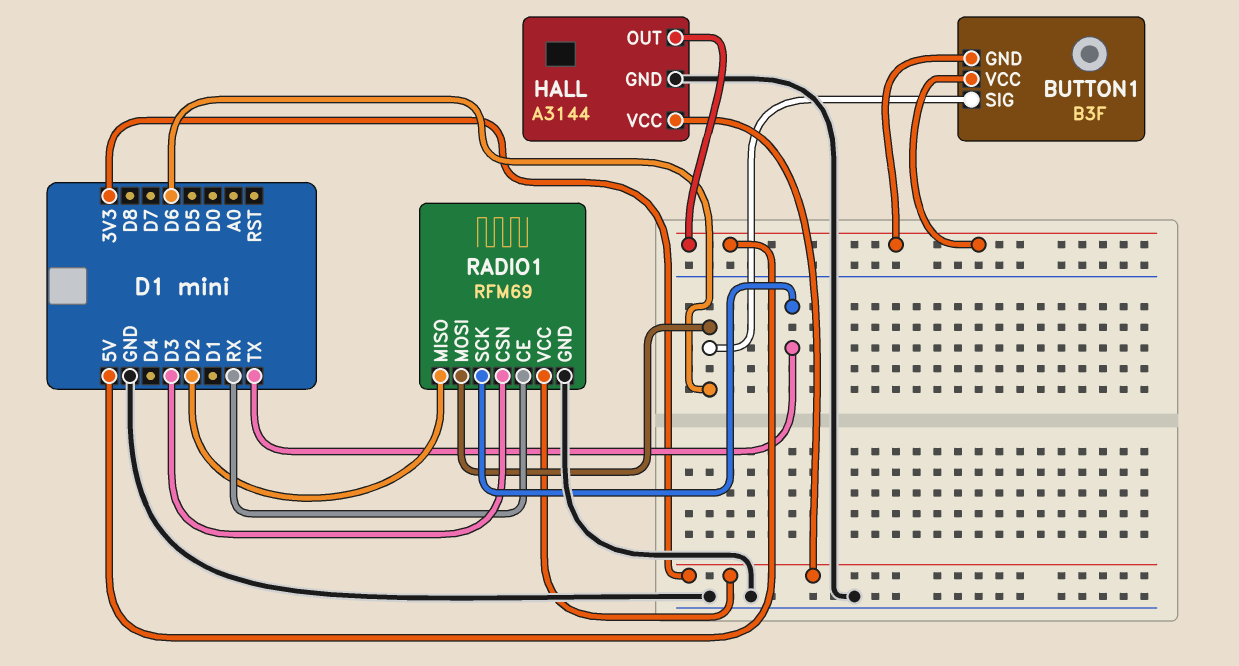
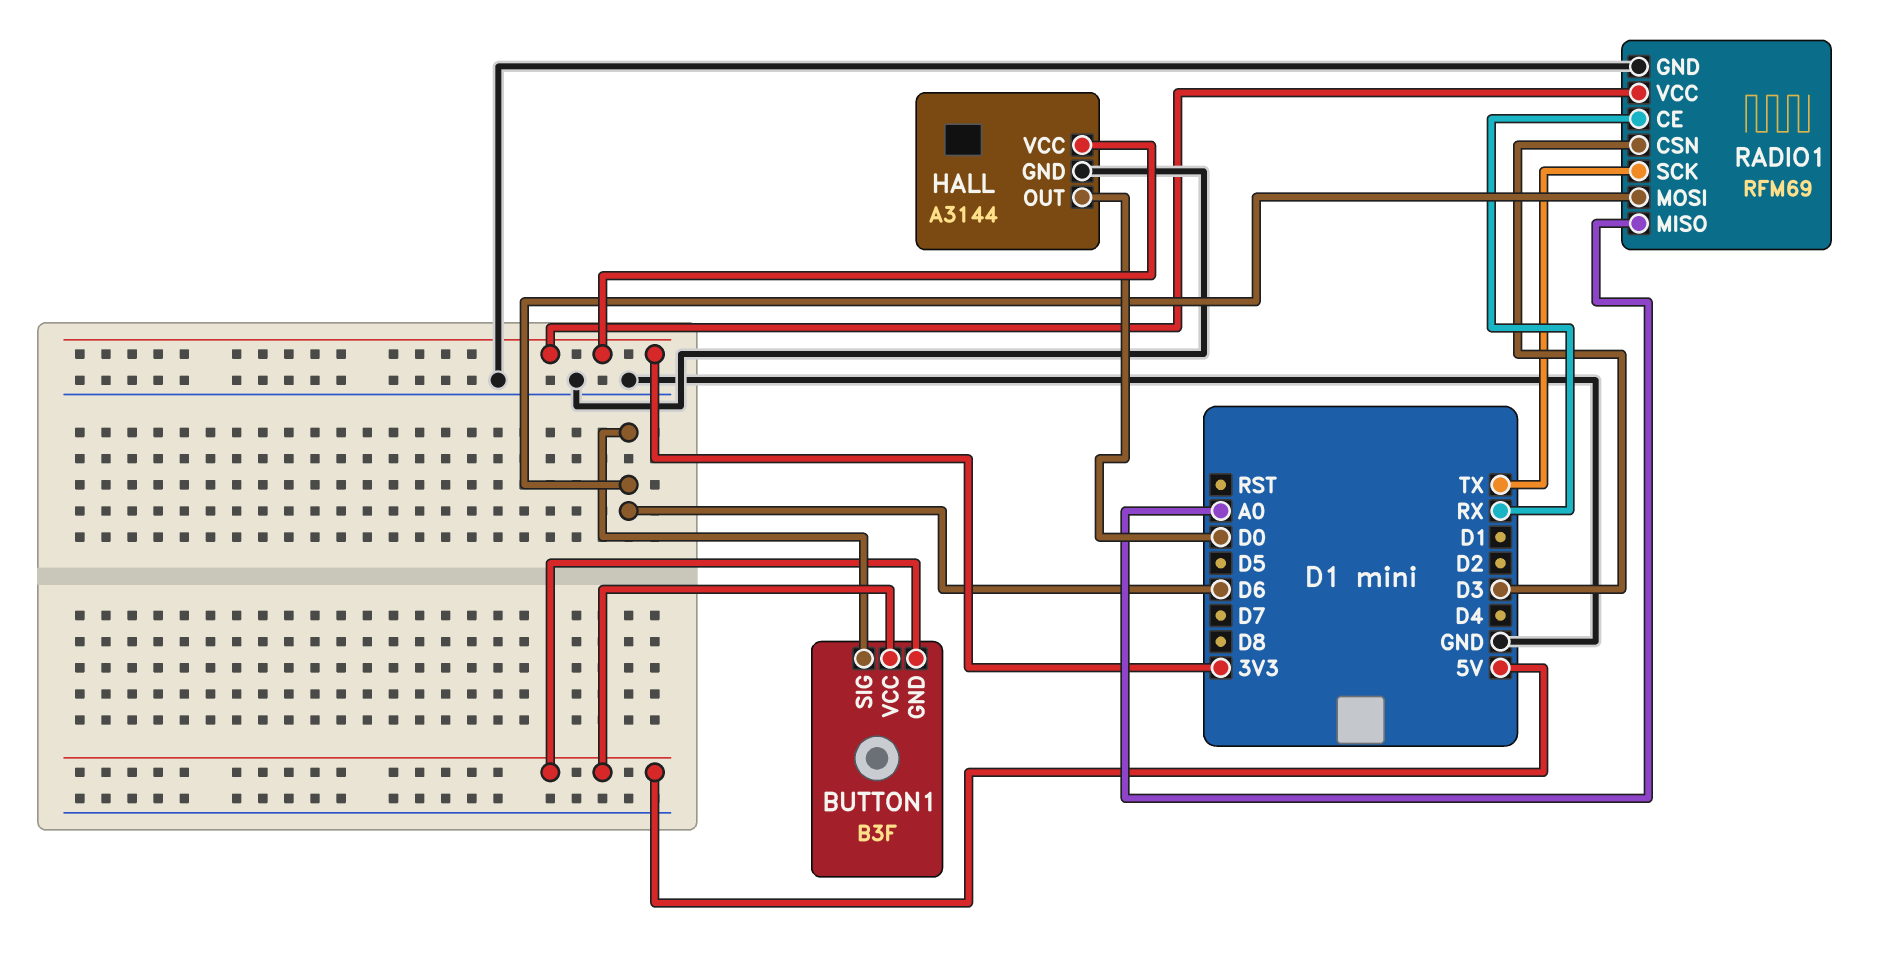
HALL pin OUT: 5V -> D0
RADIO1 pin MISO: D2 -> A0

